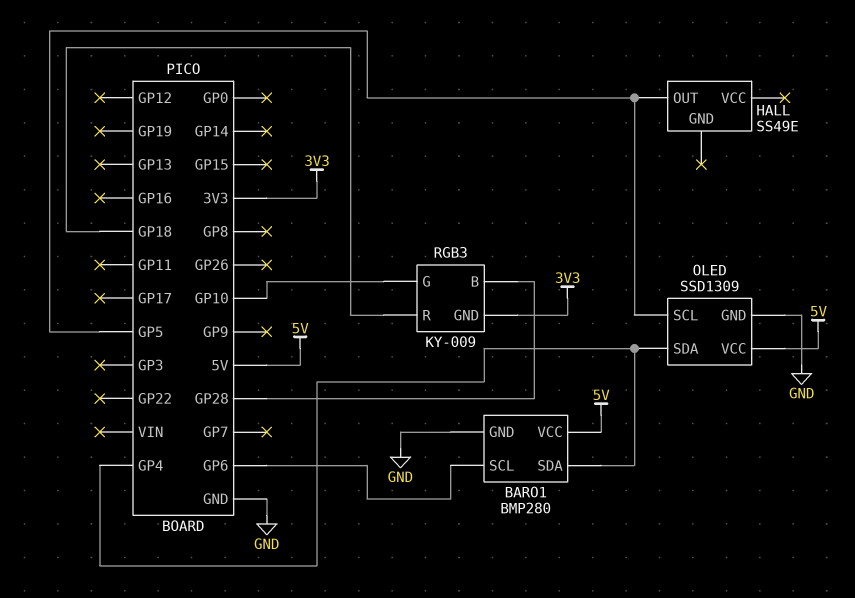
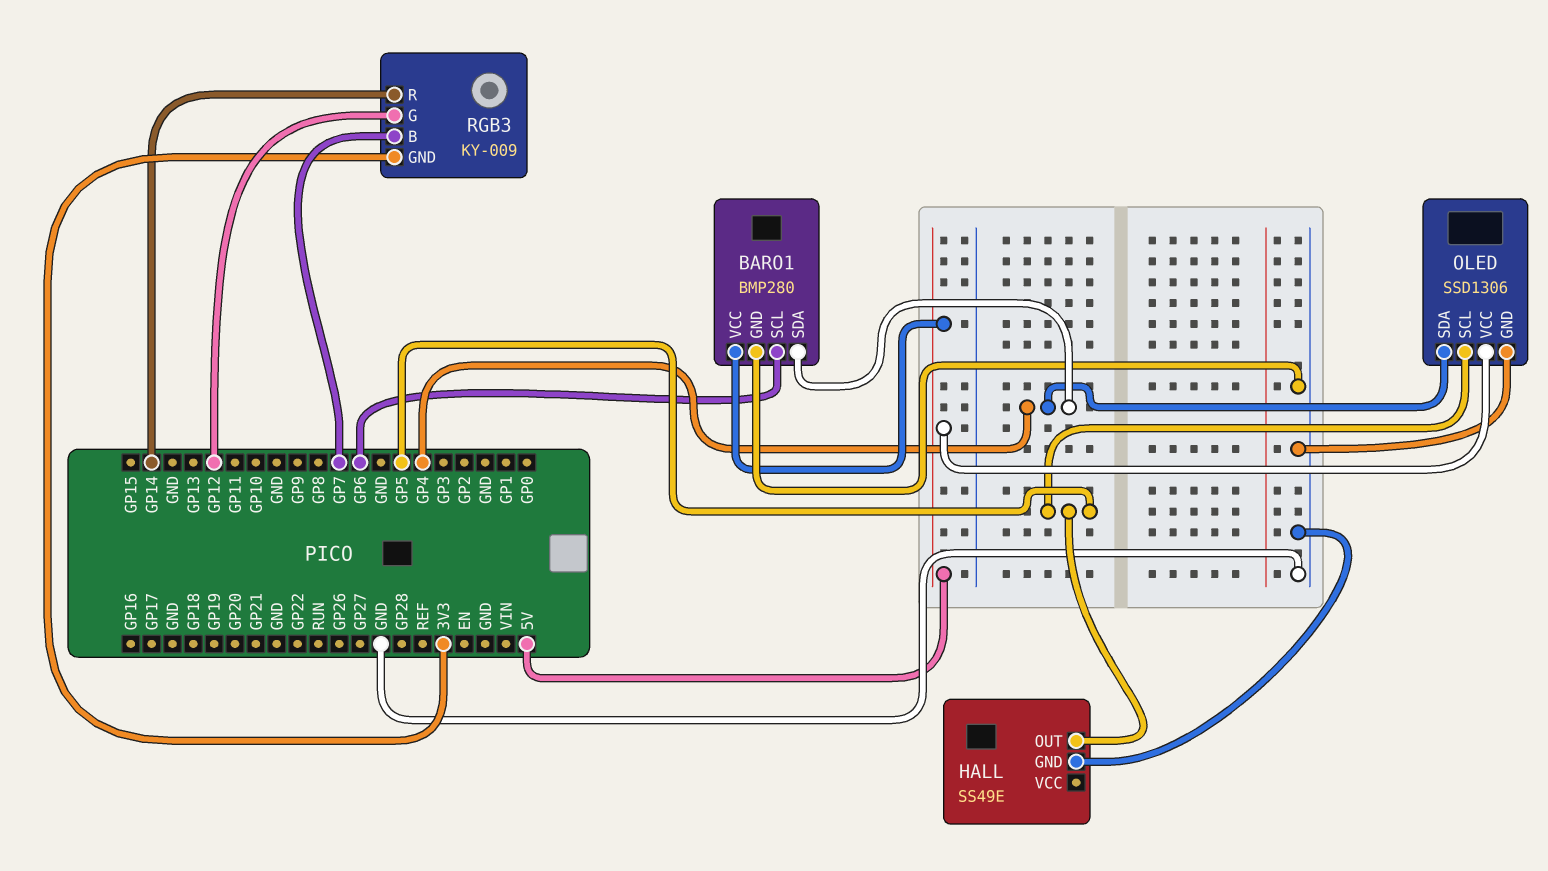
HALL pin GND: none -> GND
OLED: SSD1309 -> SSD1306
RGB3 pin B: GP28 -> GP7
RGB3 pin G: GP10 -> GP12
RGB3 pin R: GP18 -> GP14

